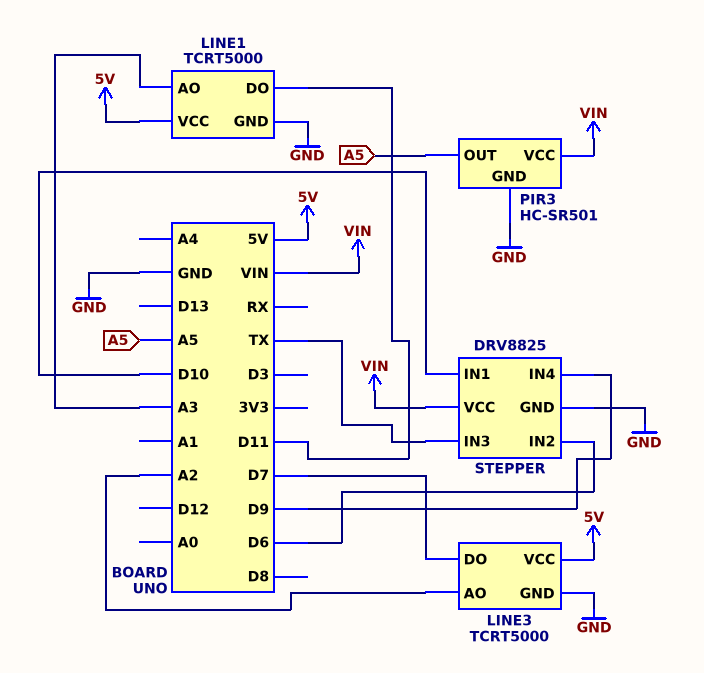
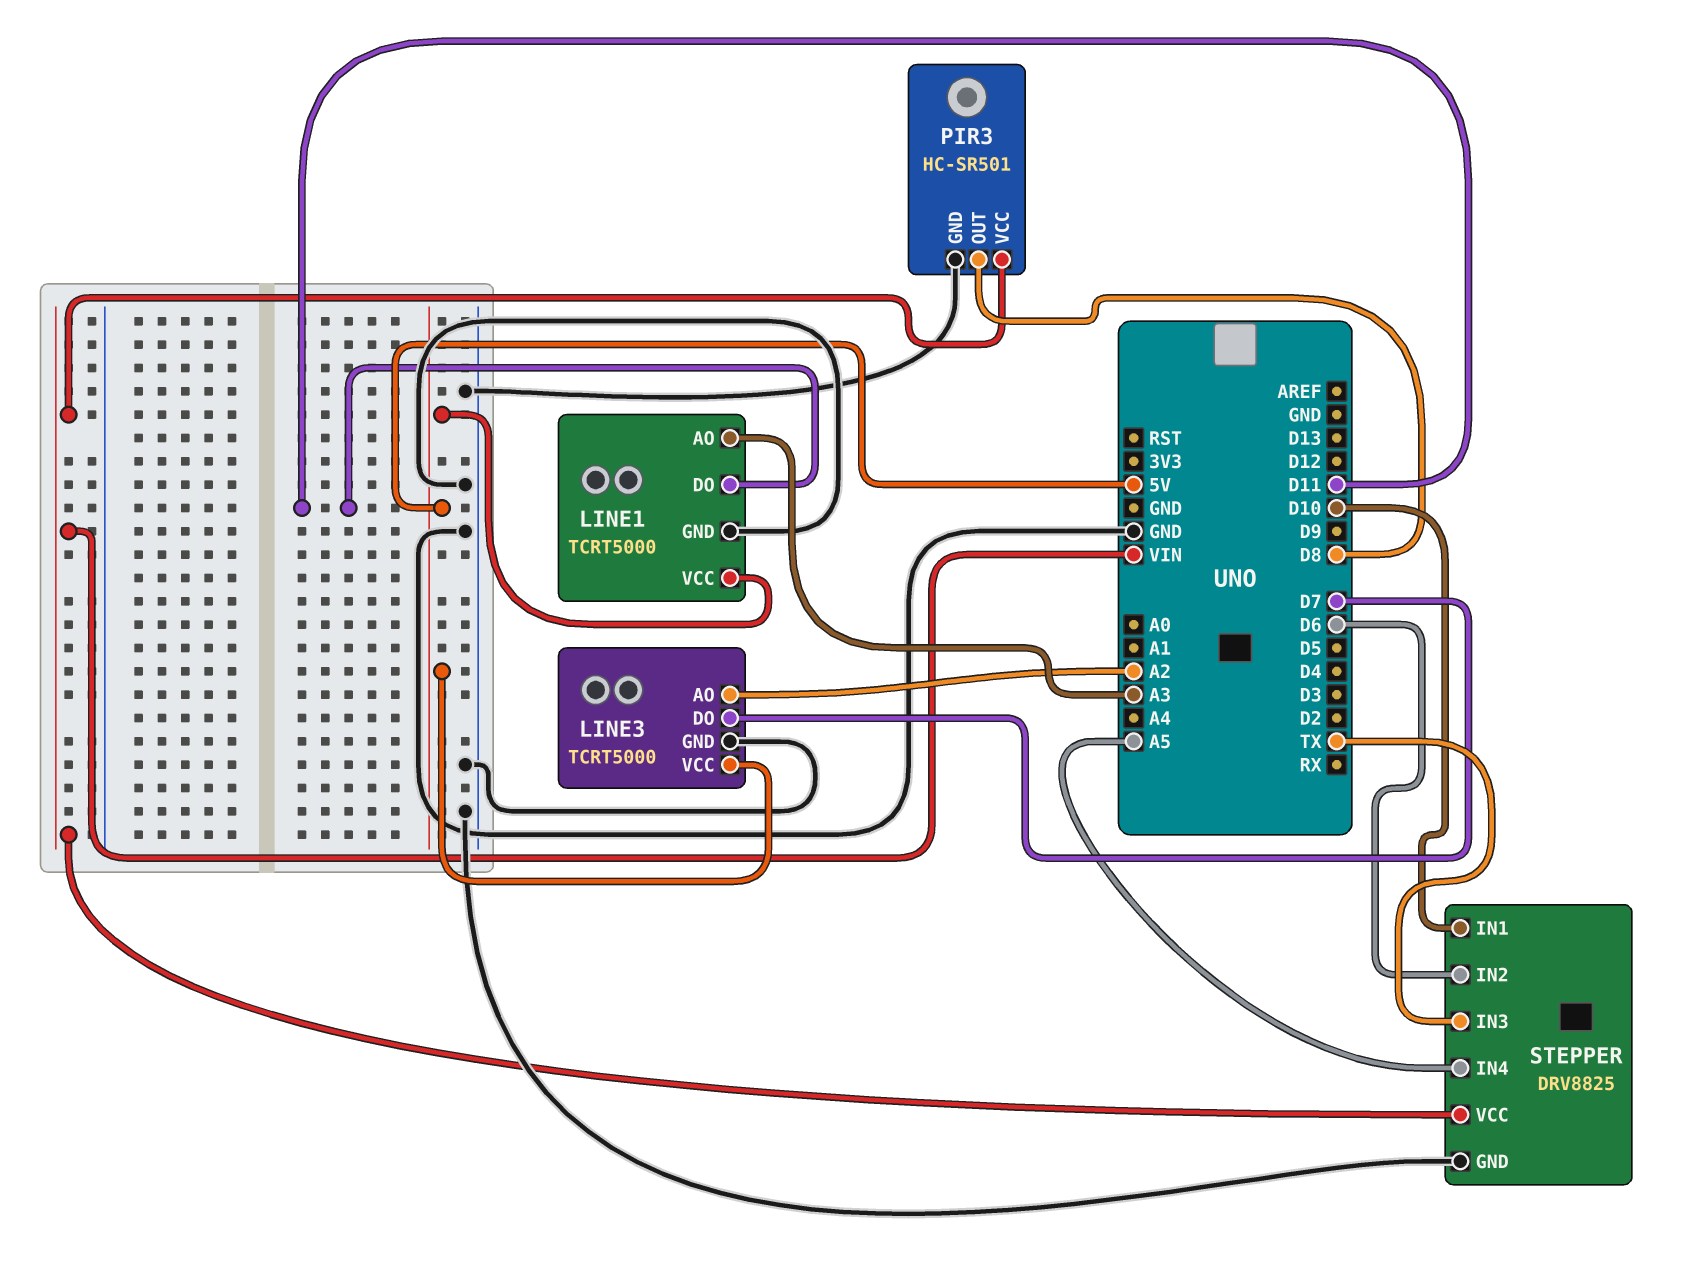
PIR3 pin OUT: A5 -> D8
STEPPER pin IN4: D9 -> A5

